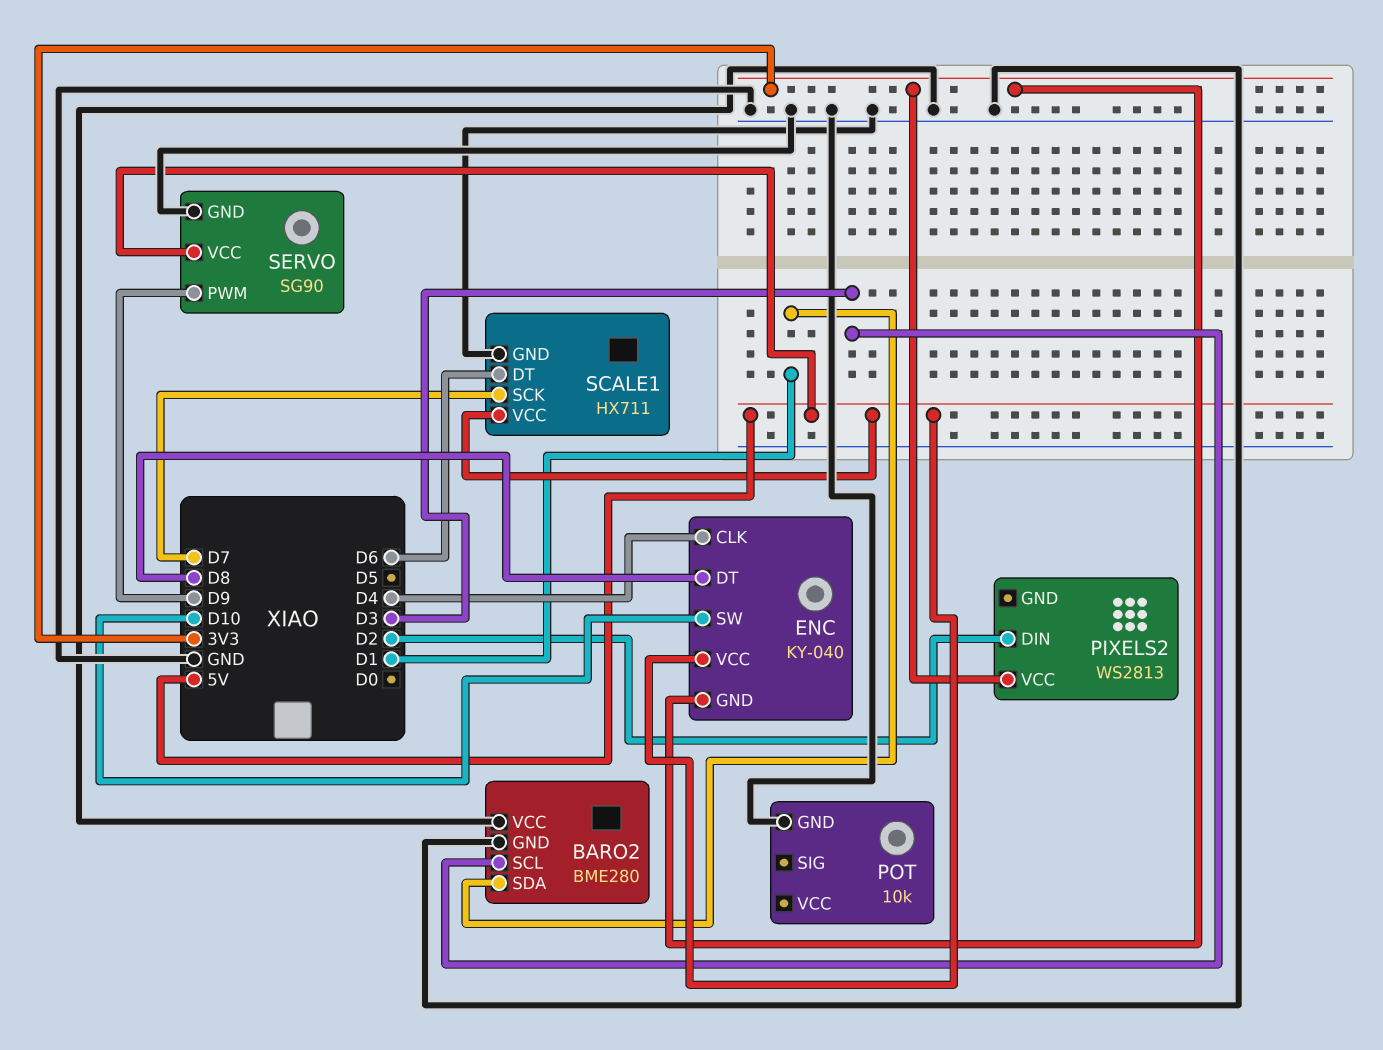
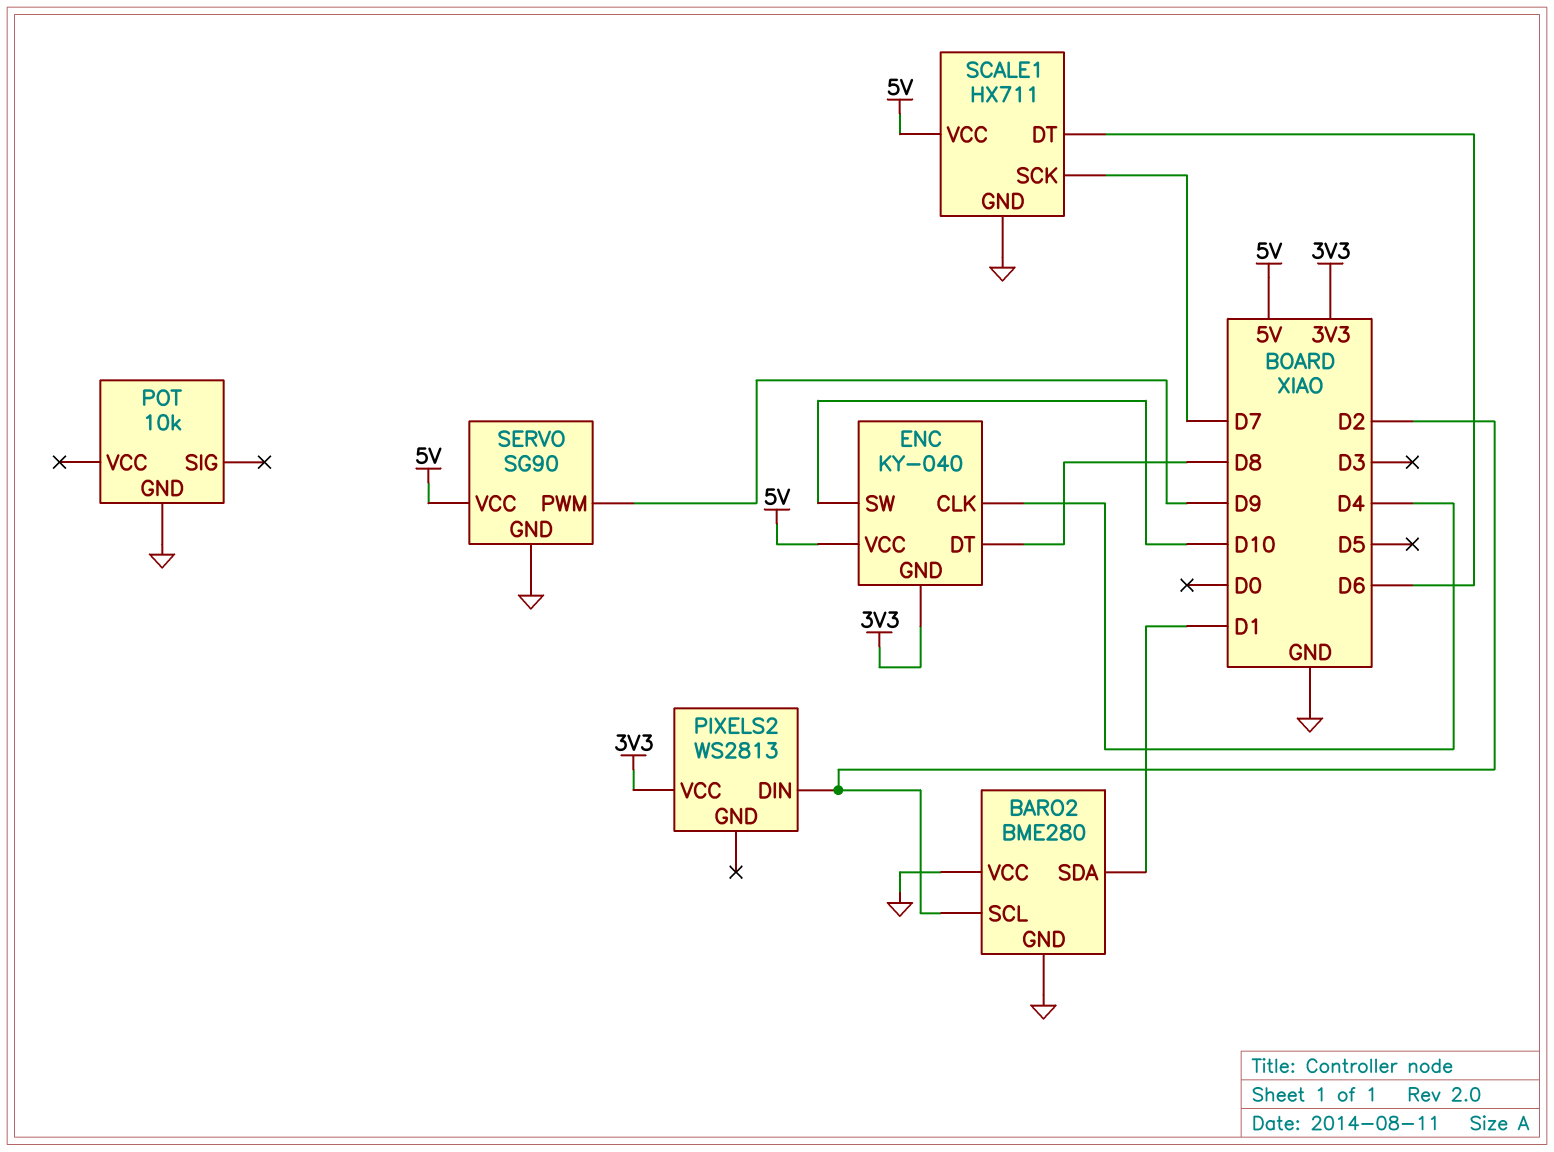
BARO2 pin SCL: D3 -> D2

